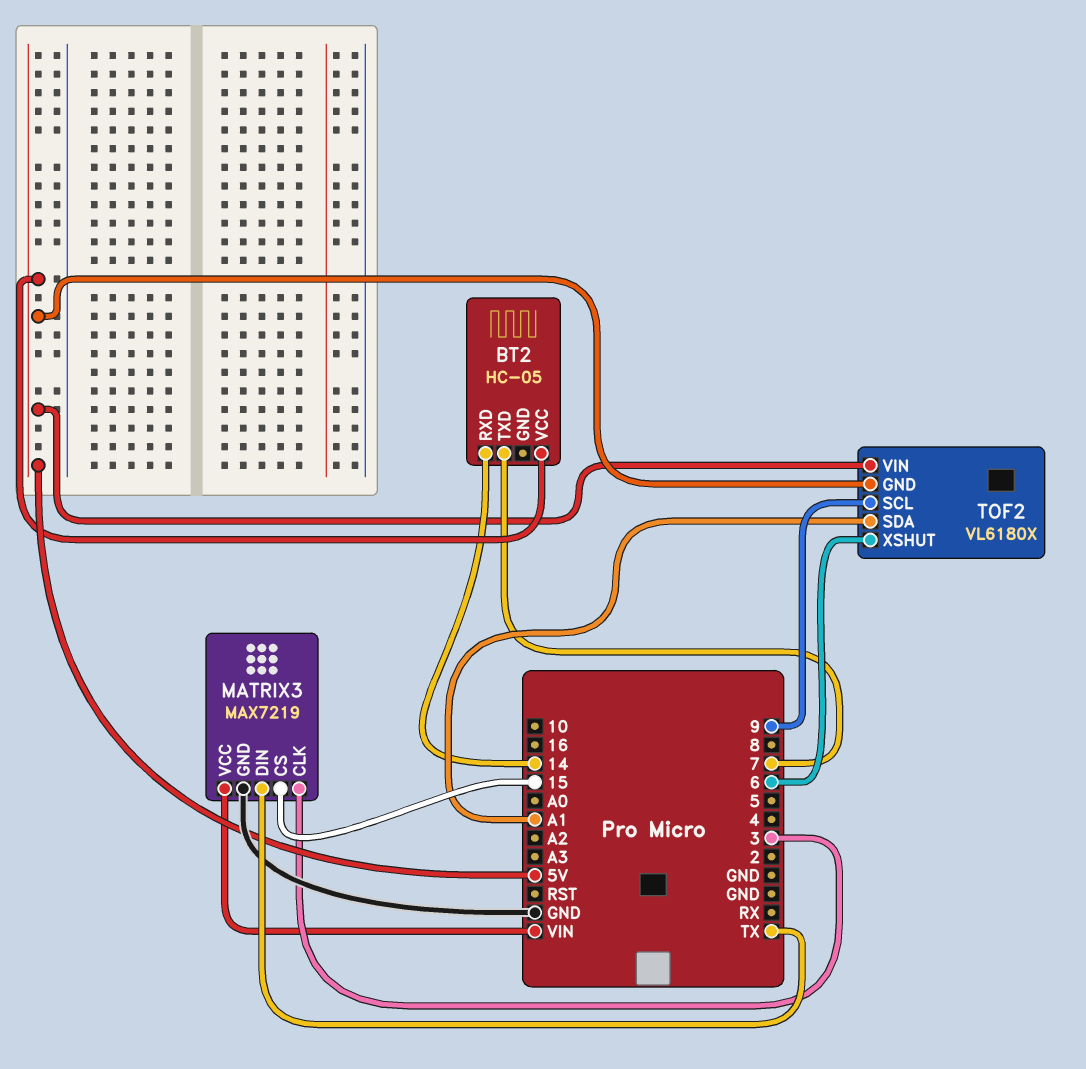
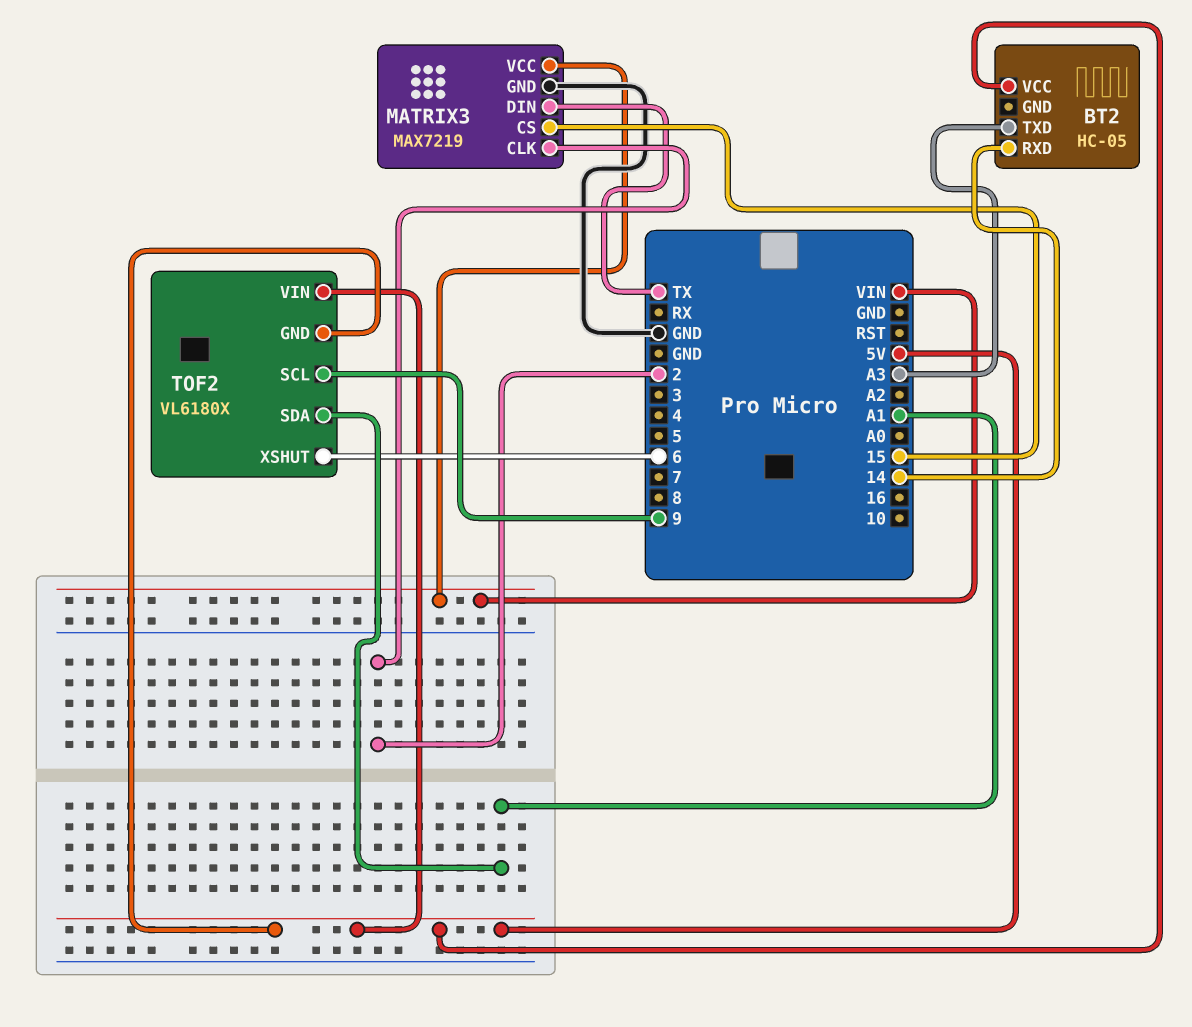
BT2 pin TXD: 7 -> A3
MATRIX3 pin CLK: 3 -> 2

